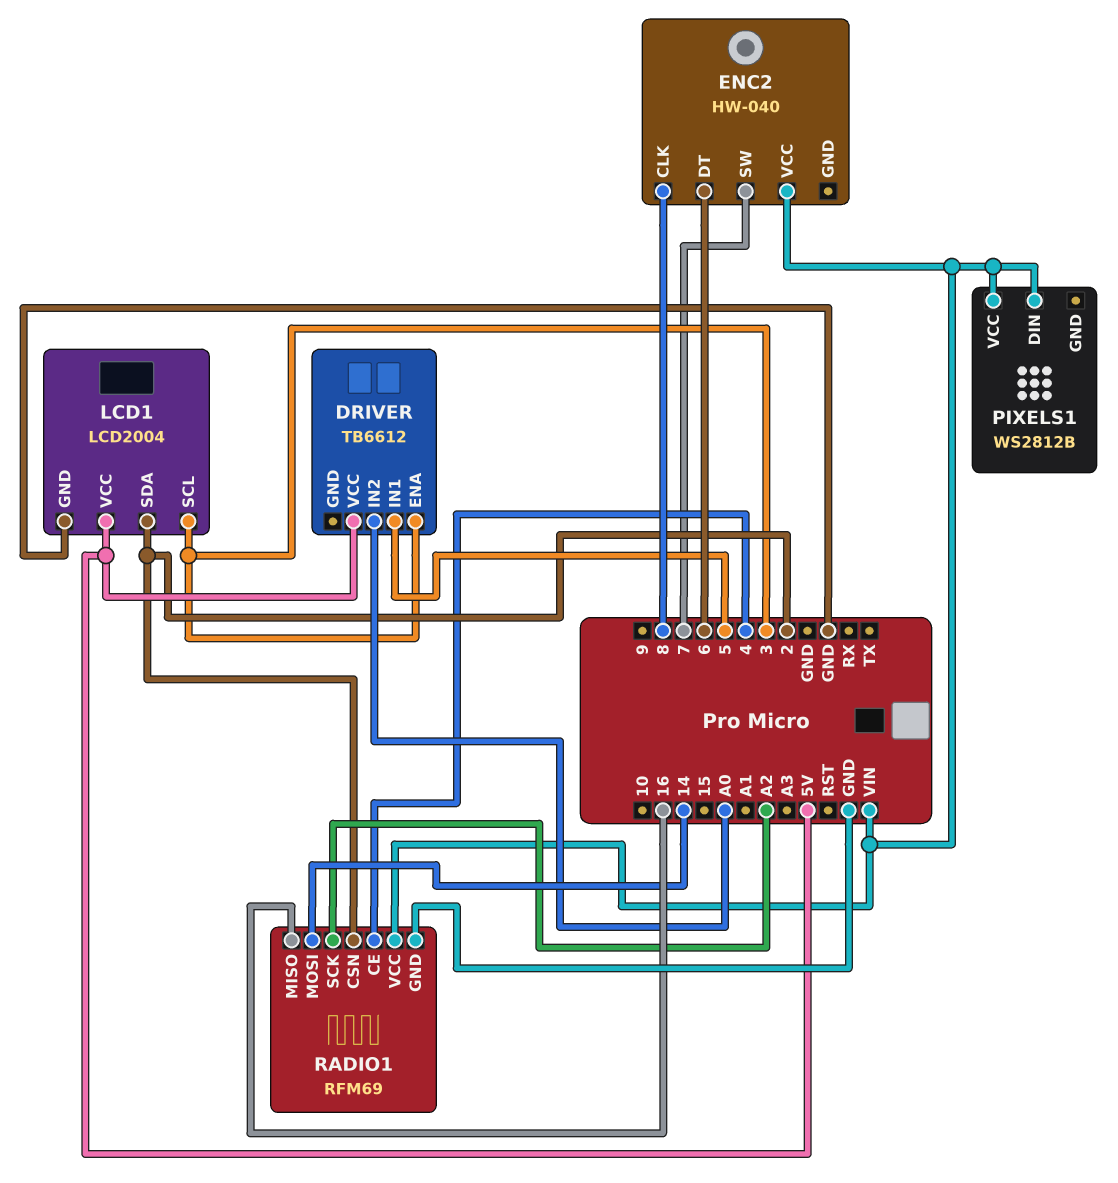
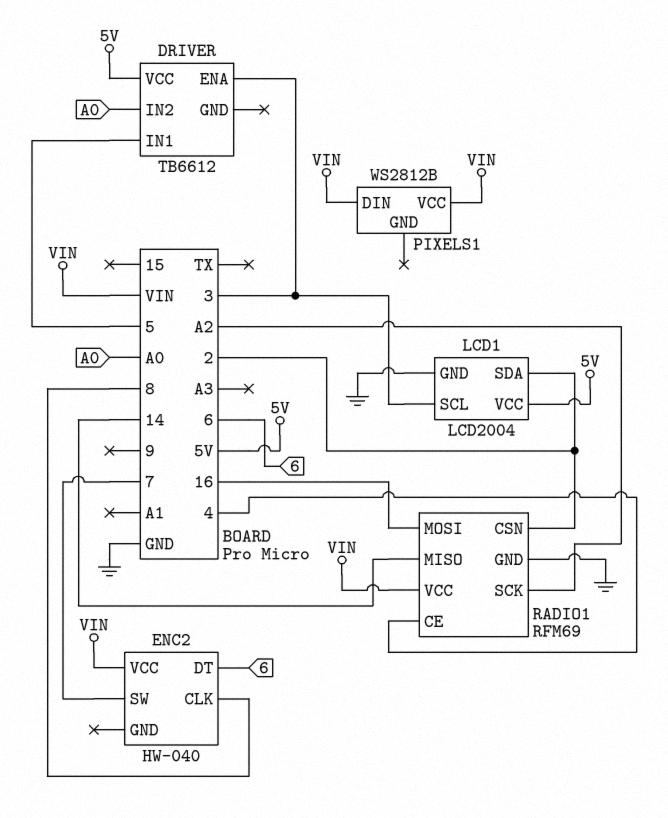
RADIO1 pin MISO: 16 -> 14
RADIO1 pin MOSI: 14 -> 16

